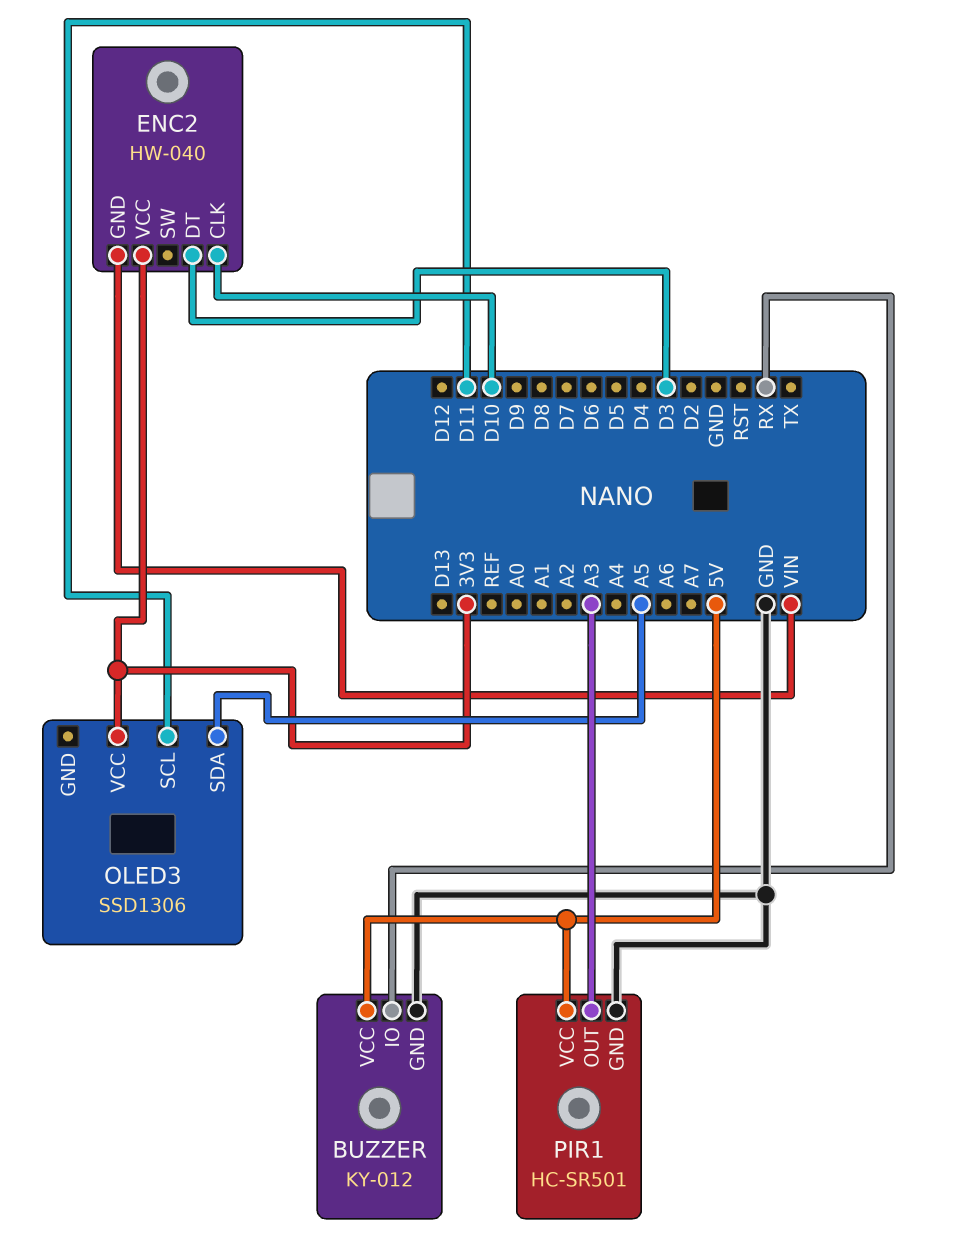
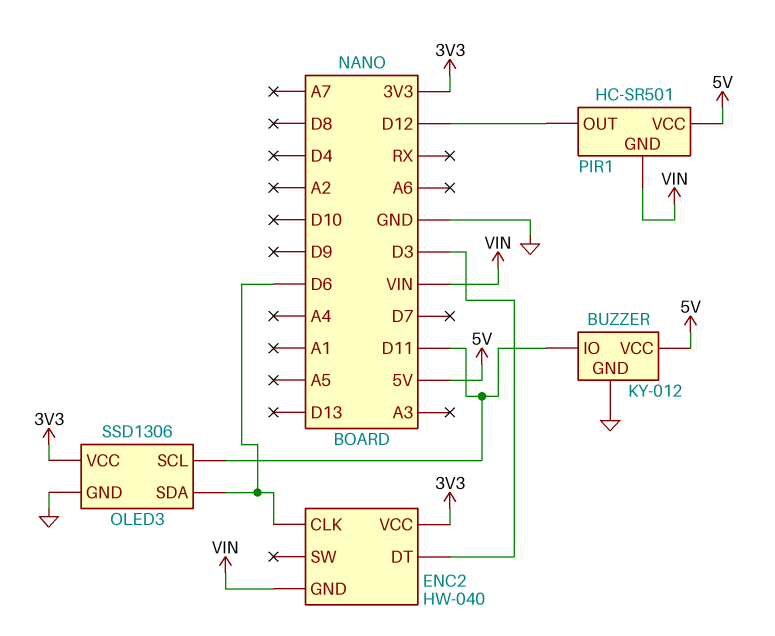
BUZZER pin IO: RX -> D11
ENC2 pin CLK: D10 -> D6
OLED3 pin GND: none -> GND
OLED3 pin SDA: A5 -> D6
PIR1 pin GND: GND -> VIN
PIR1 pin OUT: A3 -> D12

